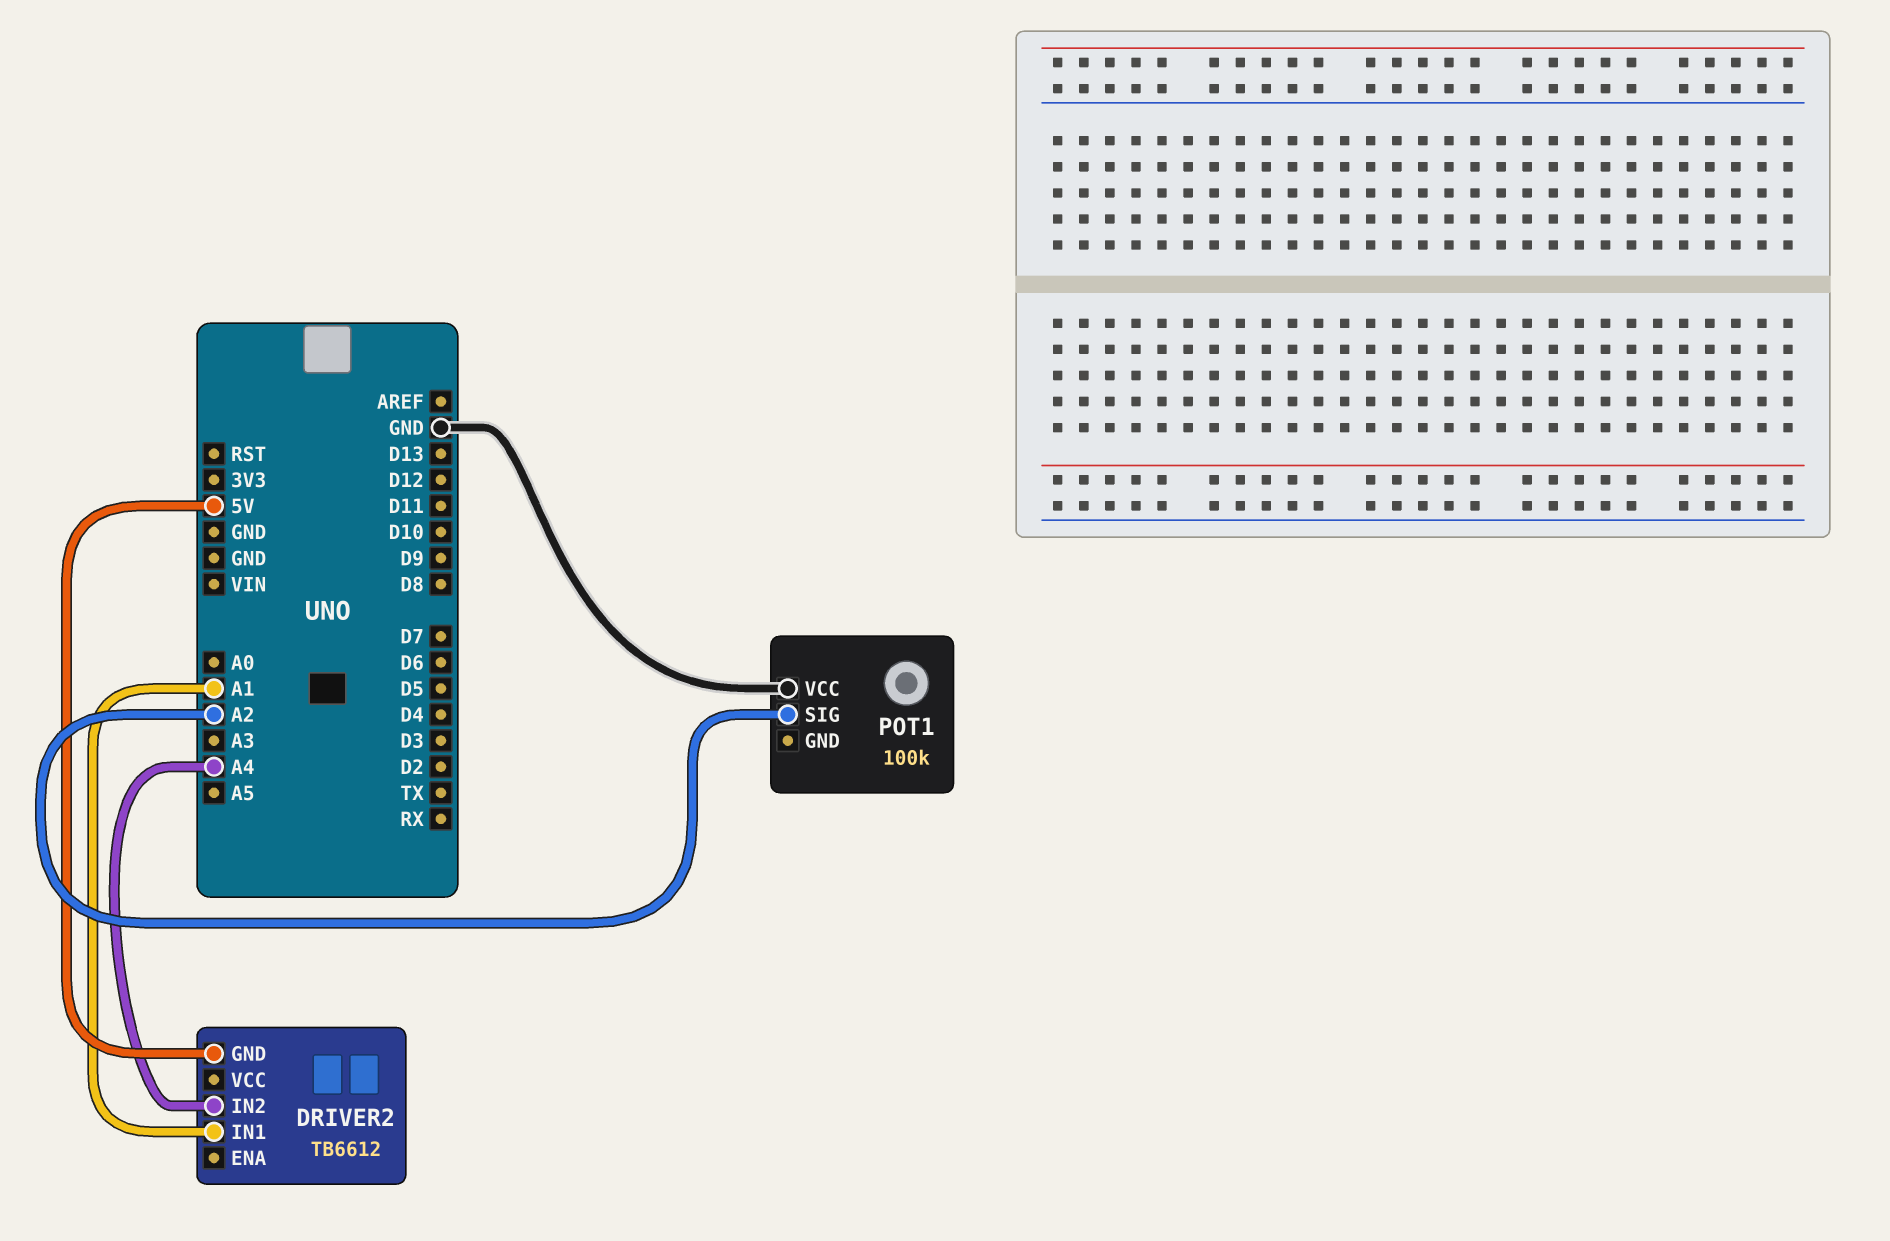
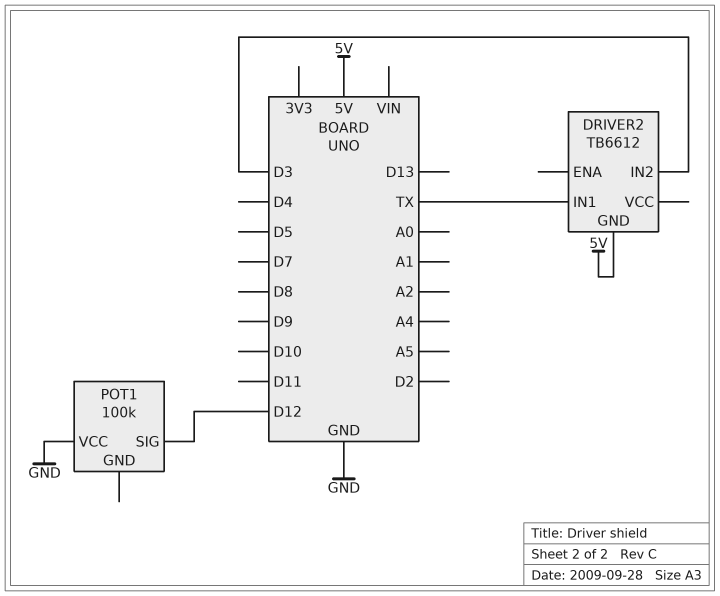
DRIVER2 pin IN1: A1 -> TX
DRIVER2 pin IN2: A4 -> D3
POT1 pin SIG: A2 -> D12

